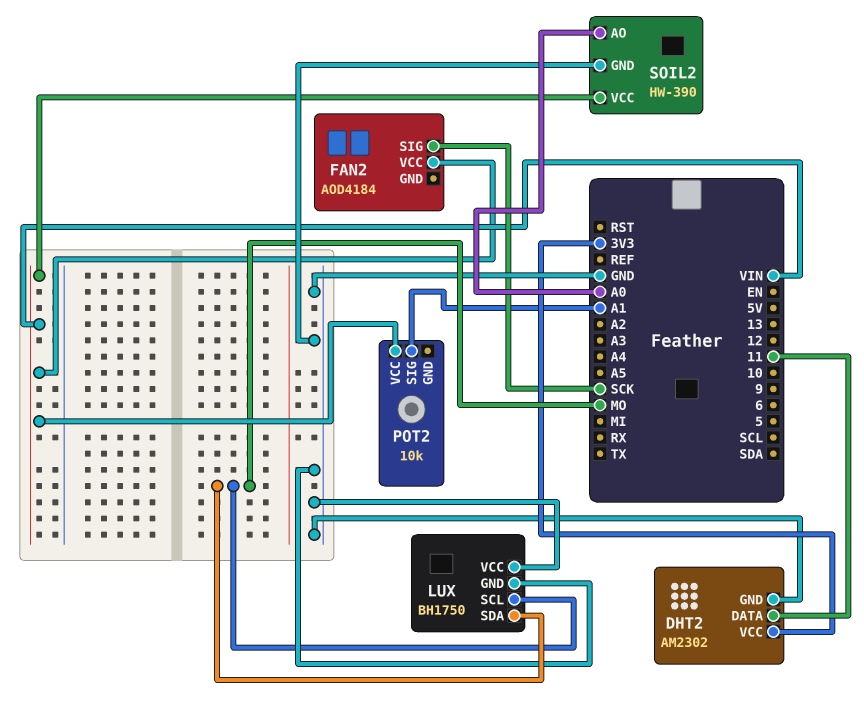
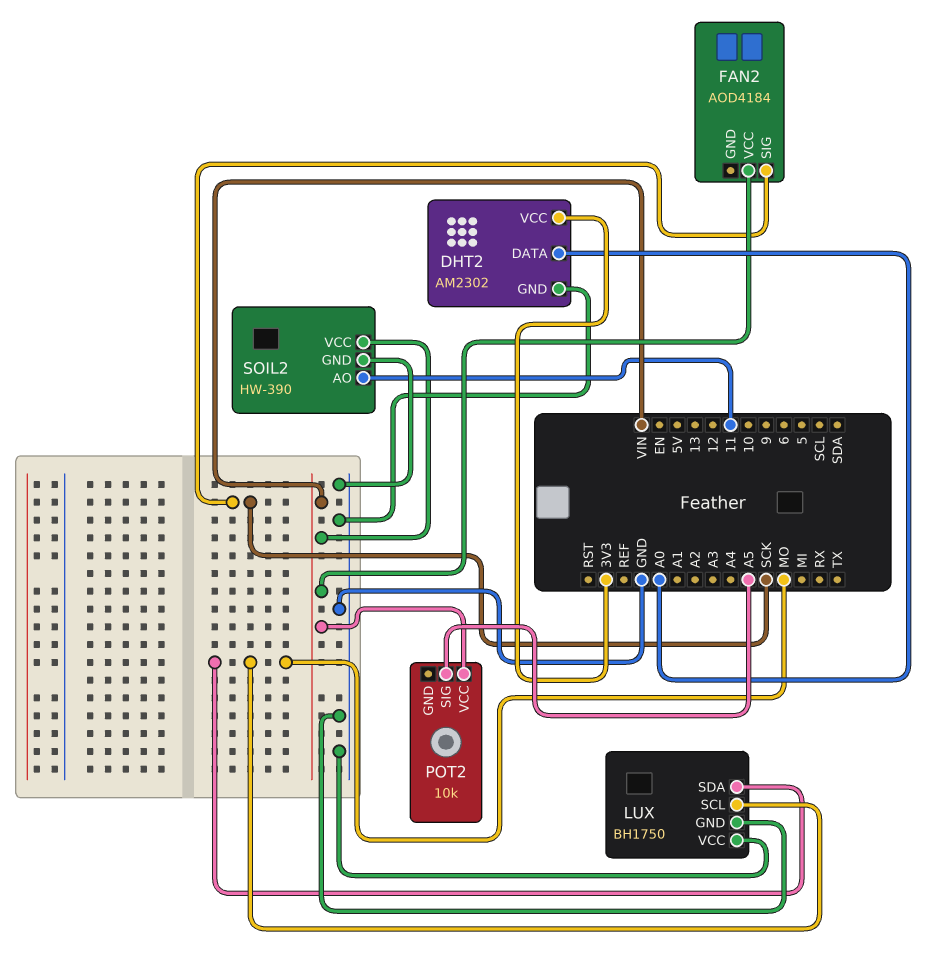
DHT2 pin DATA: 11 -> A0
POT2 pin SIG: A1 -> A5
SOIL2 pin AO: A0 -> 11

